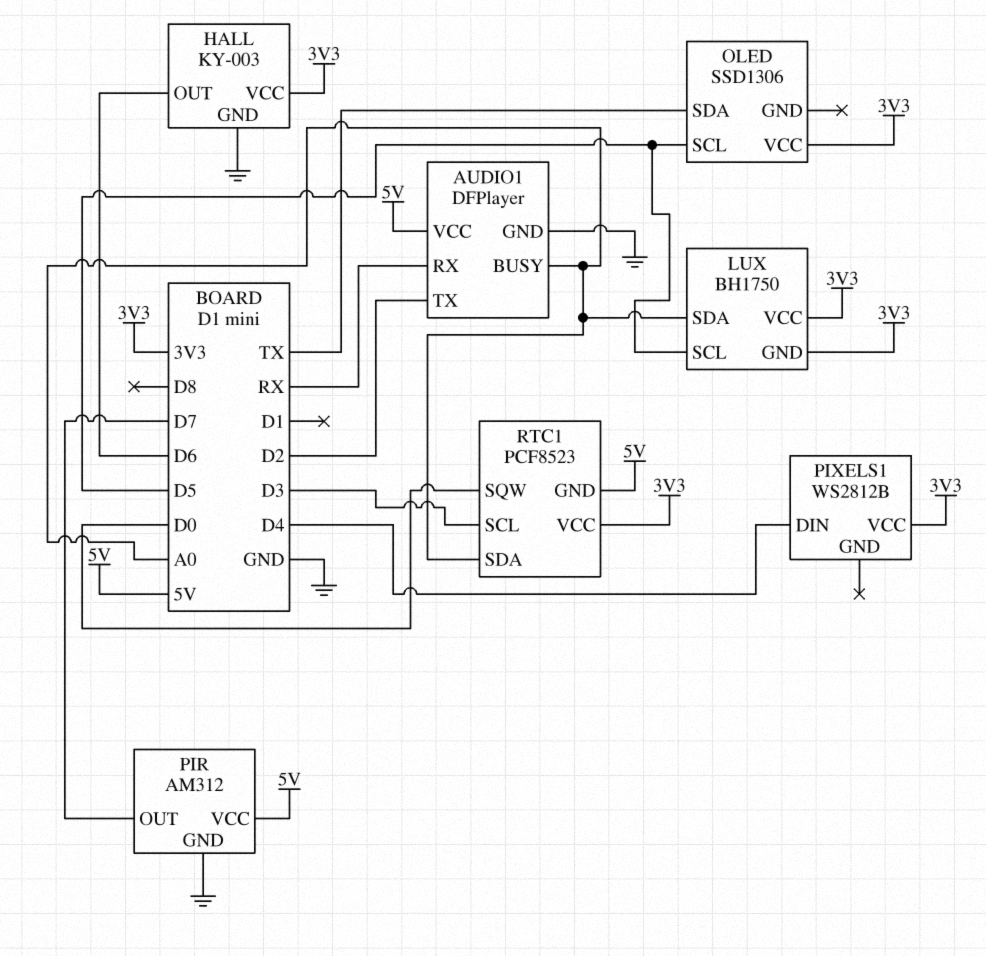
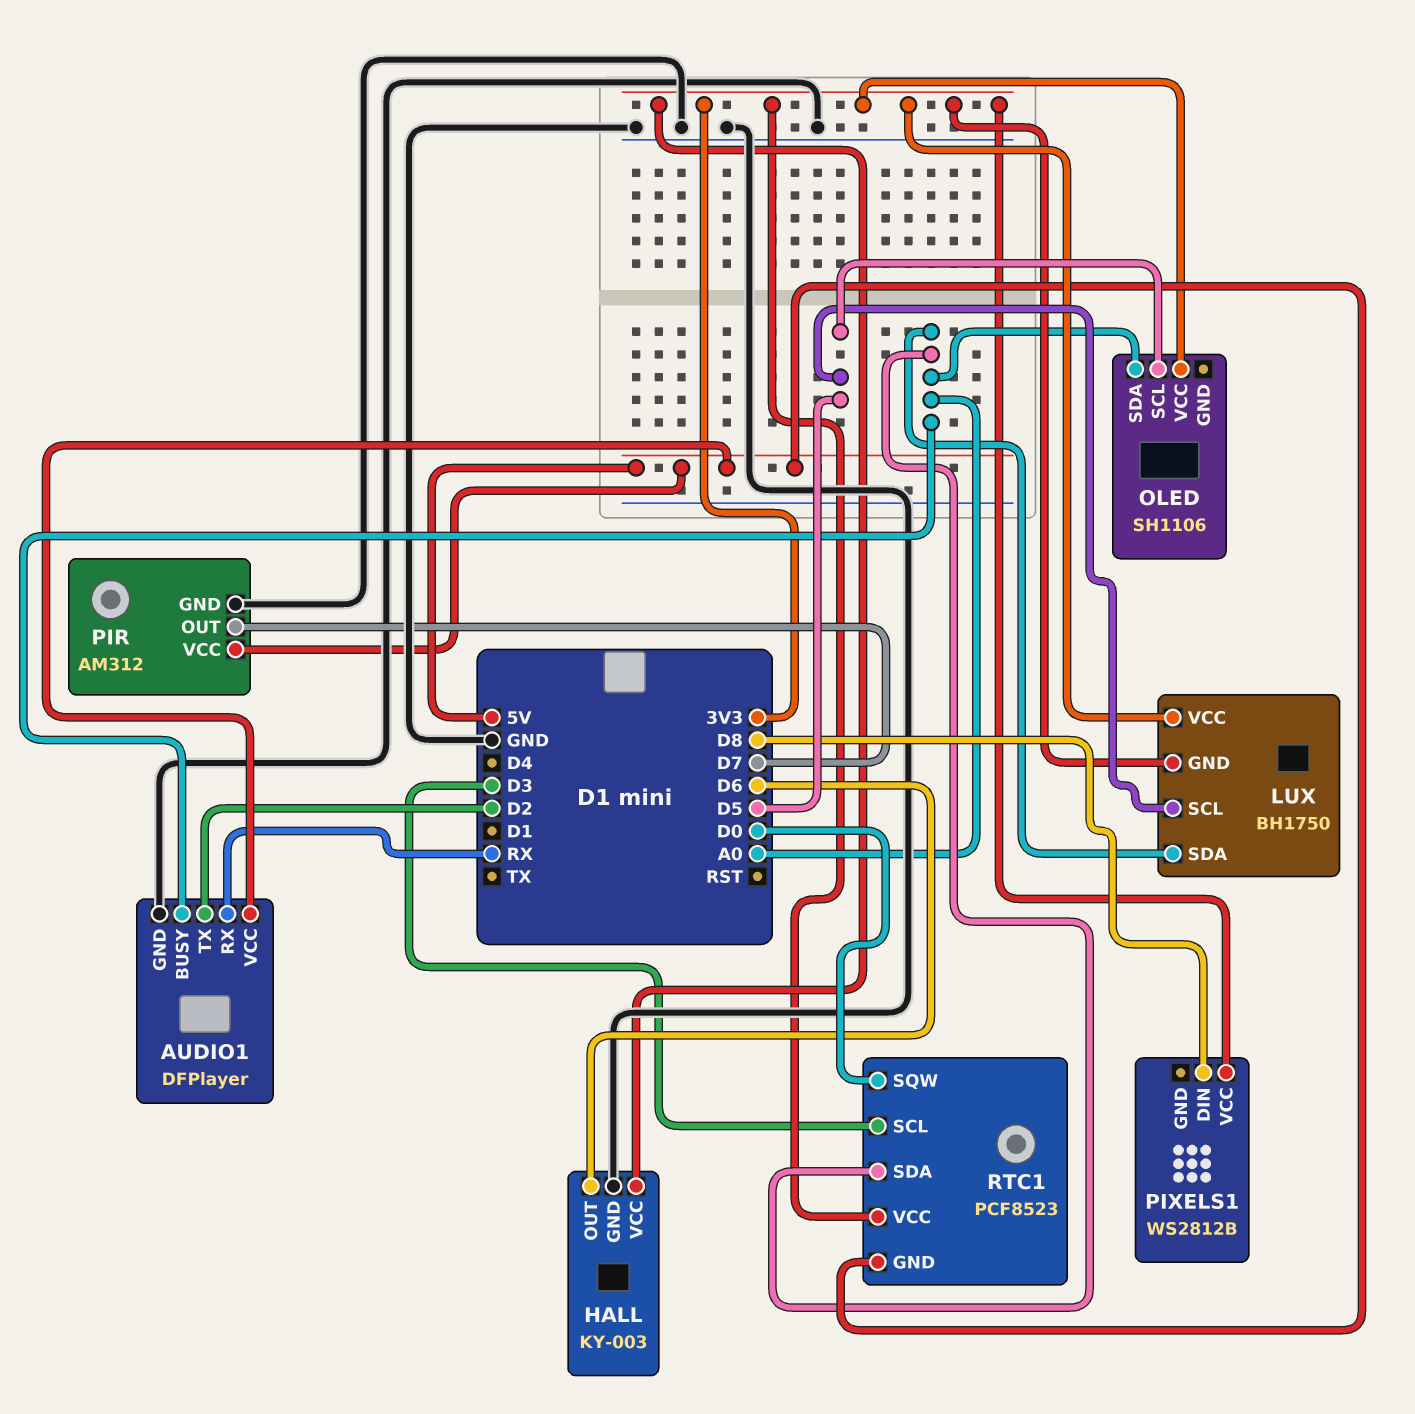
OLED: SSD1306 -> SH1106
OLED pin SDA: TX -> A0
PIXELS1 pin DIN: D4 -> D8

